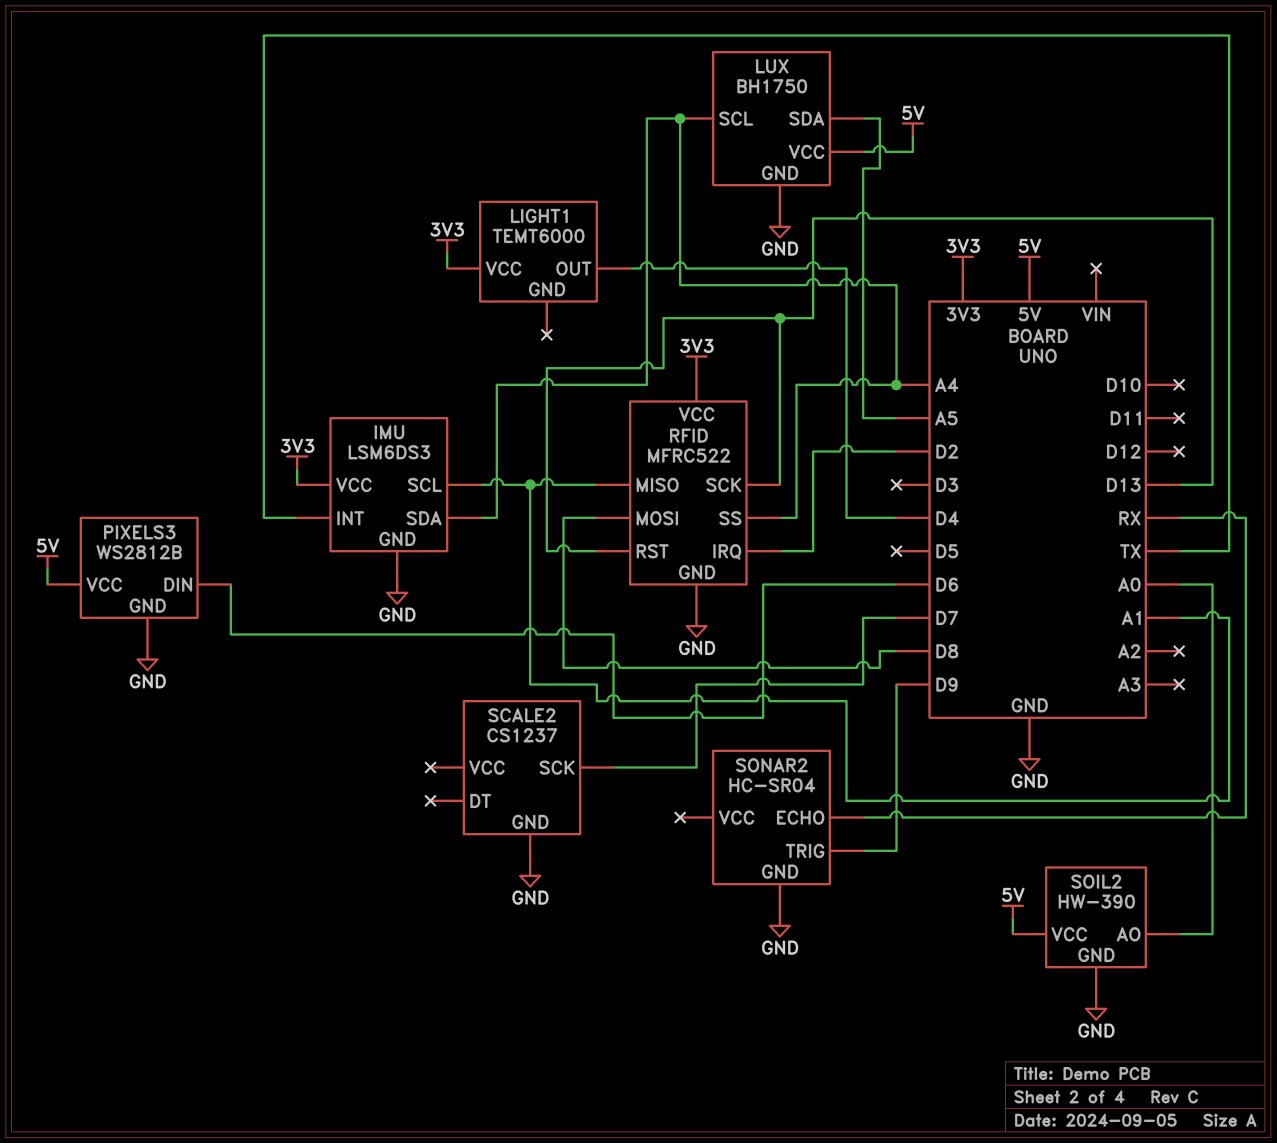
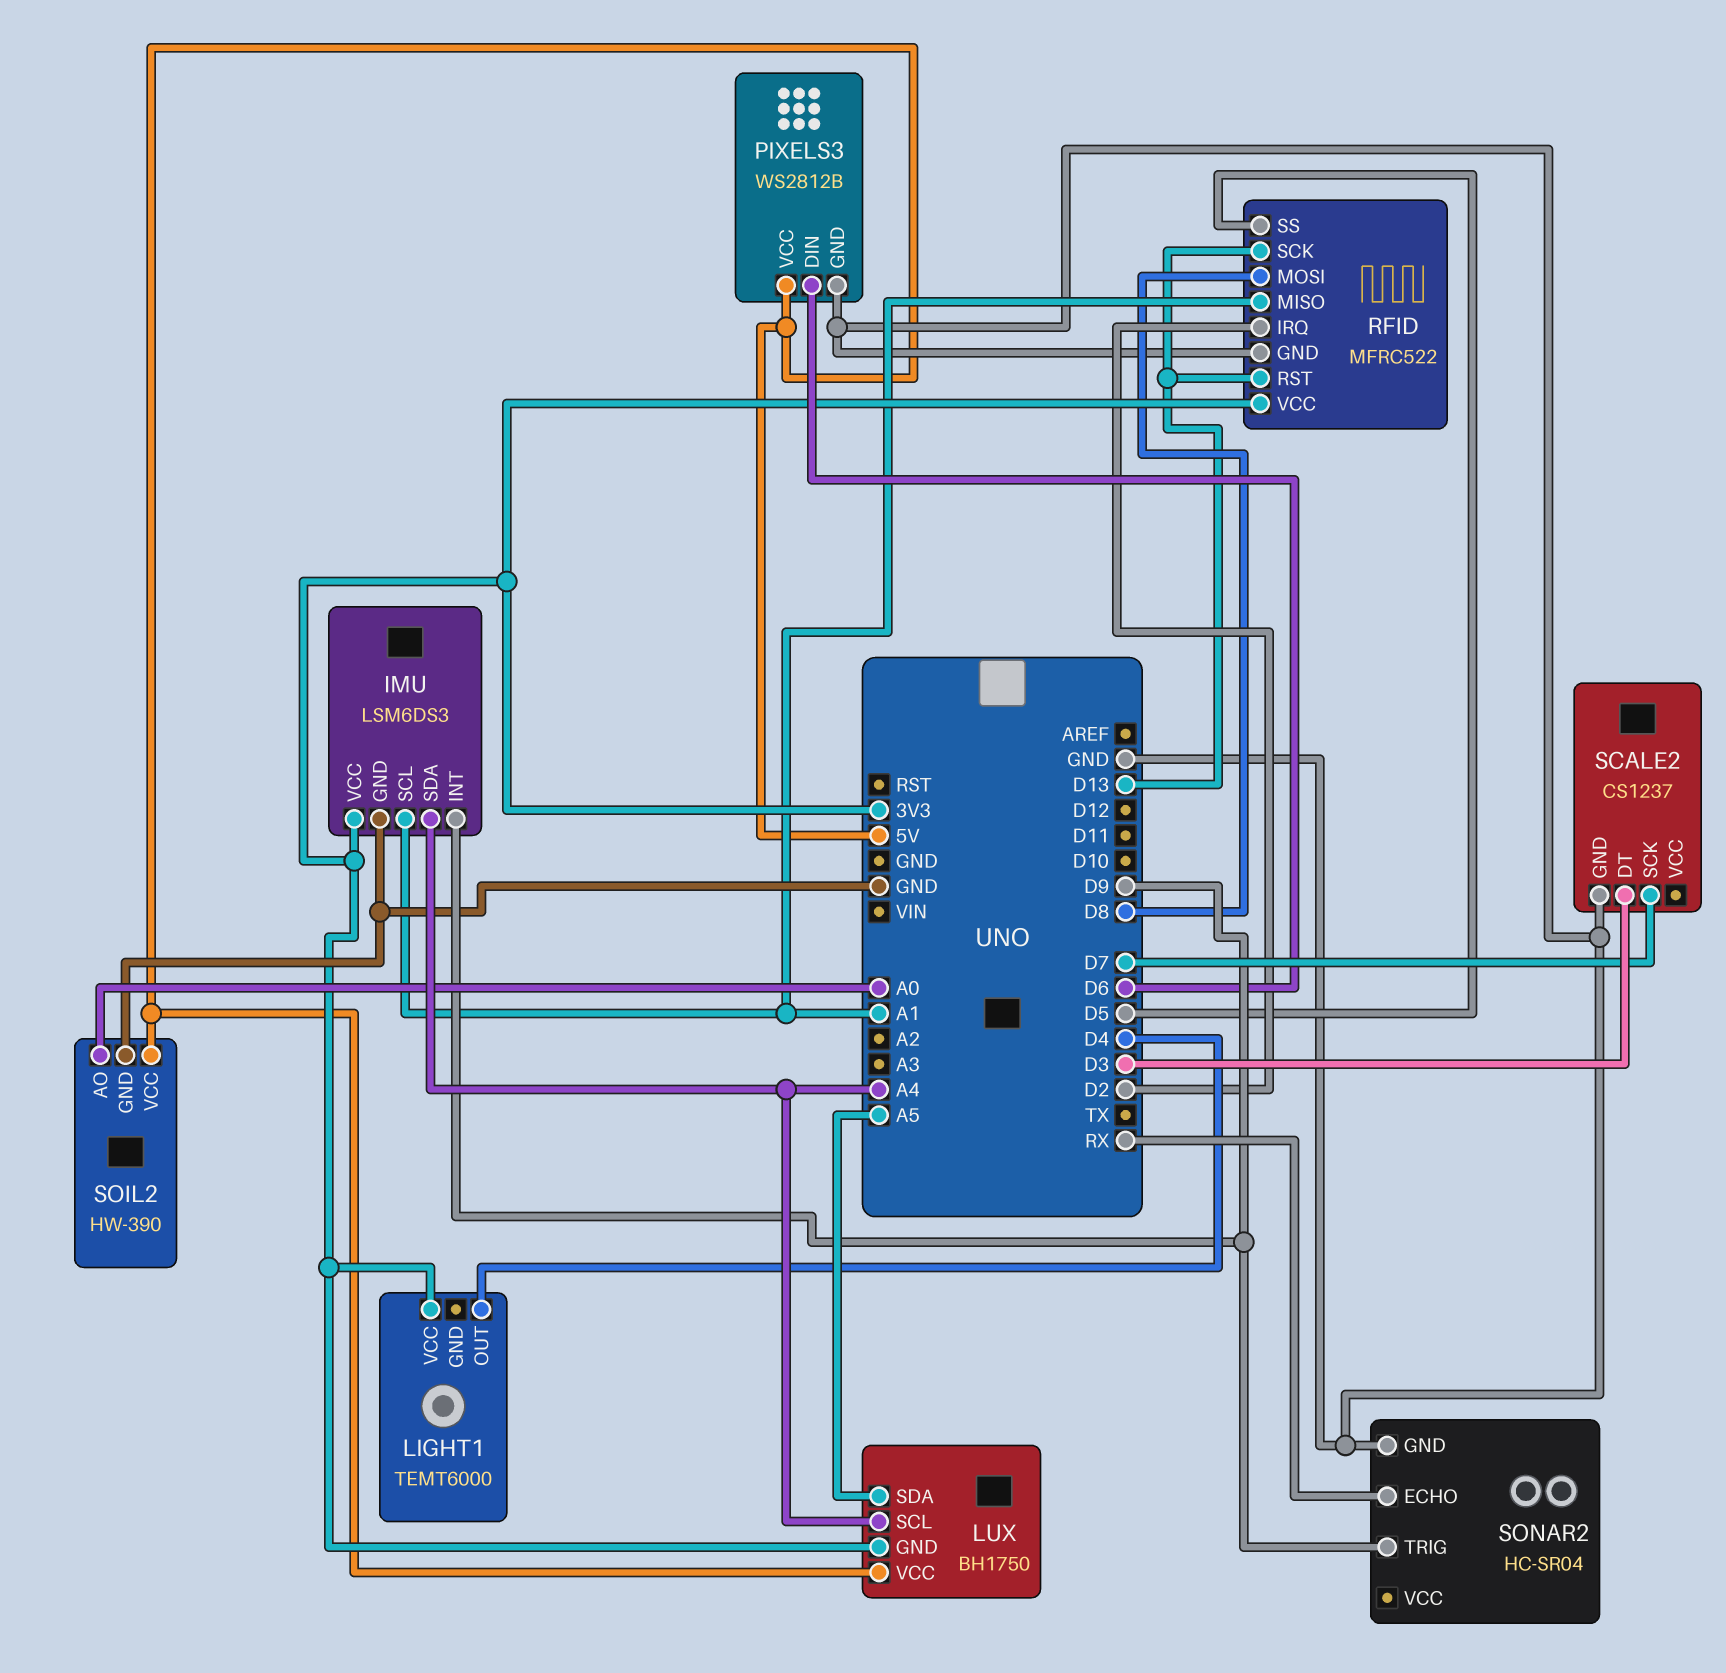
IMU pin INT: TX -> D9
LUX pin GND: GND -> 3V3
RFID pin SS: A4 -> D5
SCALE2 pin DT: none -> D3

